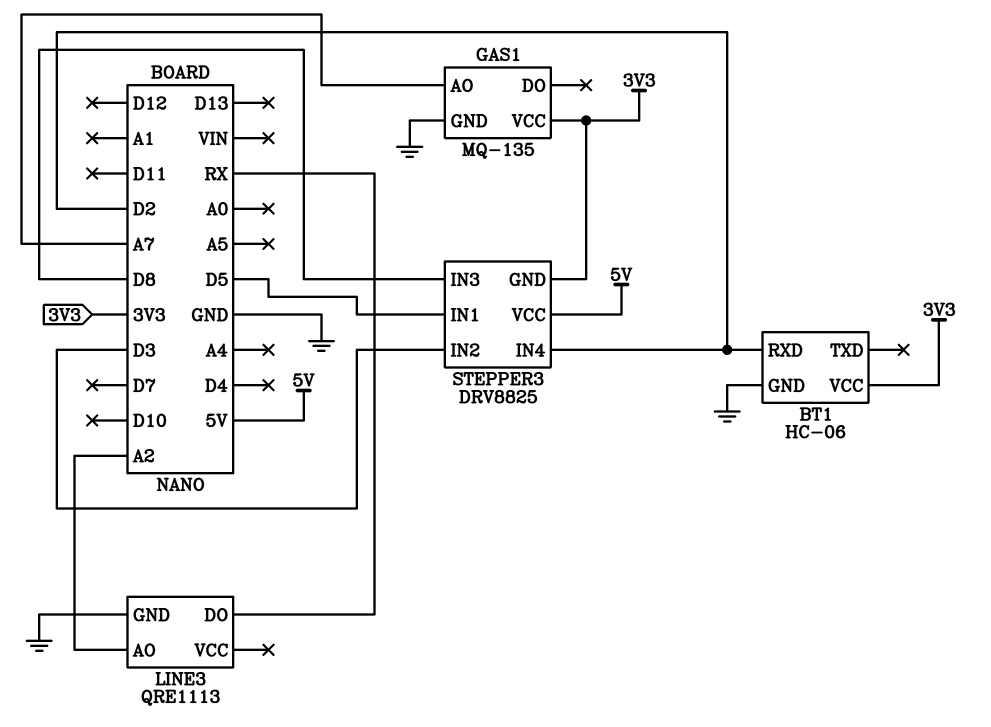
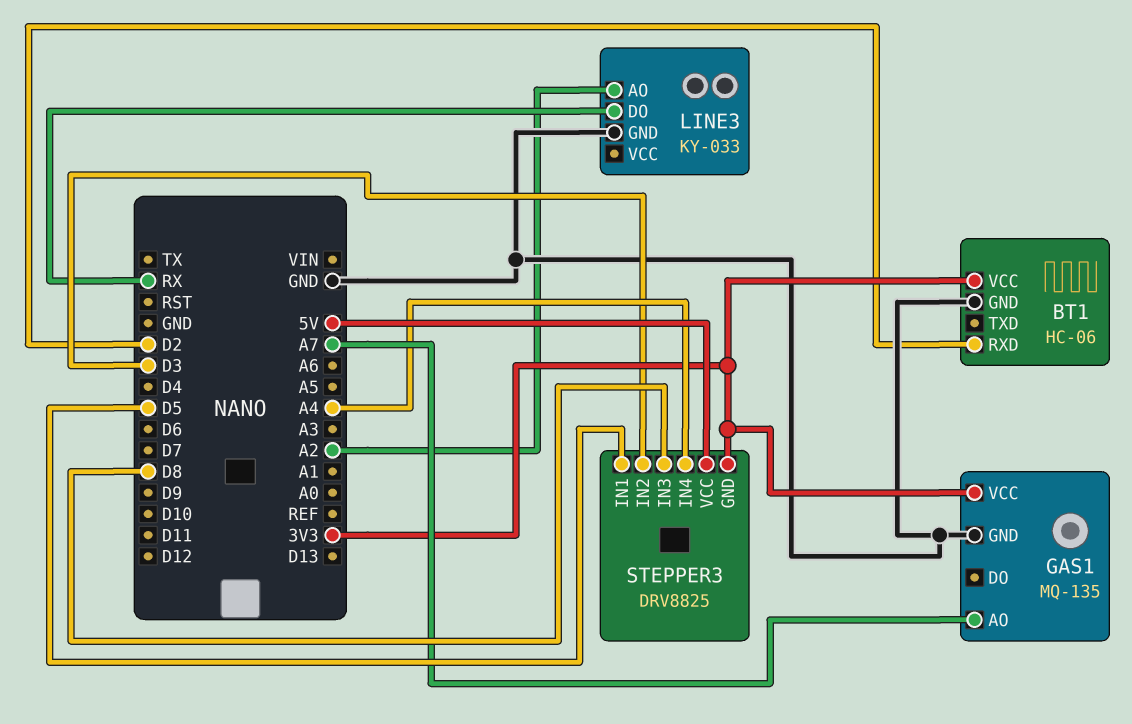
LINE3: QRE1113 -> KY-033
STEPPER3 pin IN4: D2 -> A4

